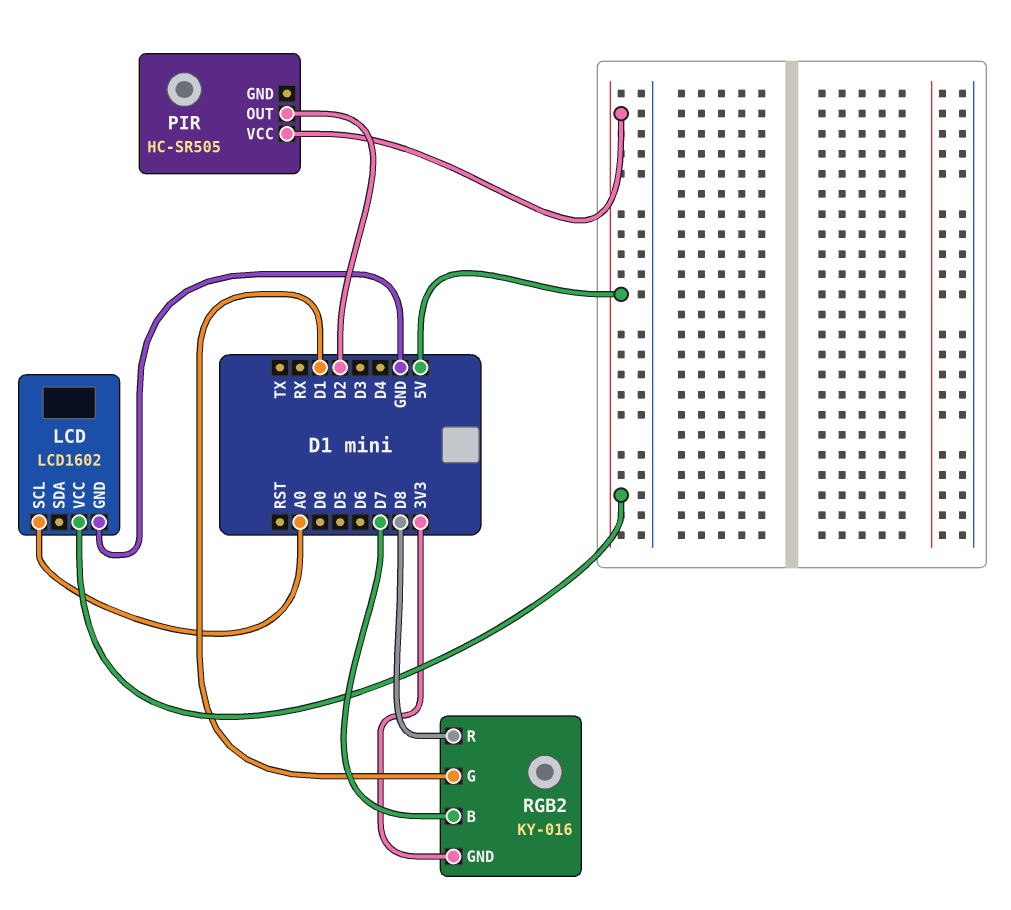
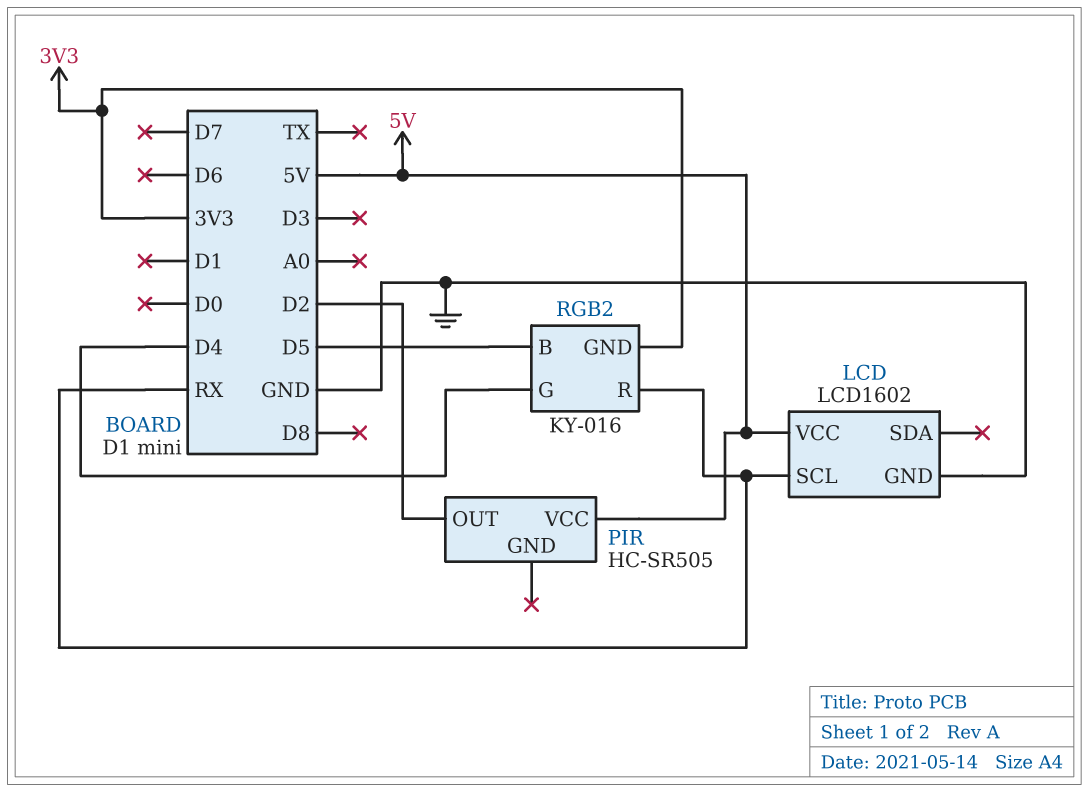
LCD pin SCL: A0 -> RX
RGB2 pin B: D7 -> D5
RGB2 pin G: D1 -> D4
RGB2 pin R: D8 -> RX

